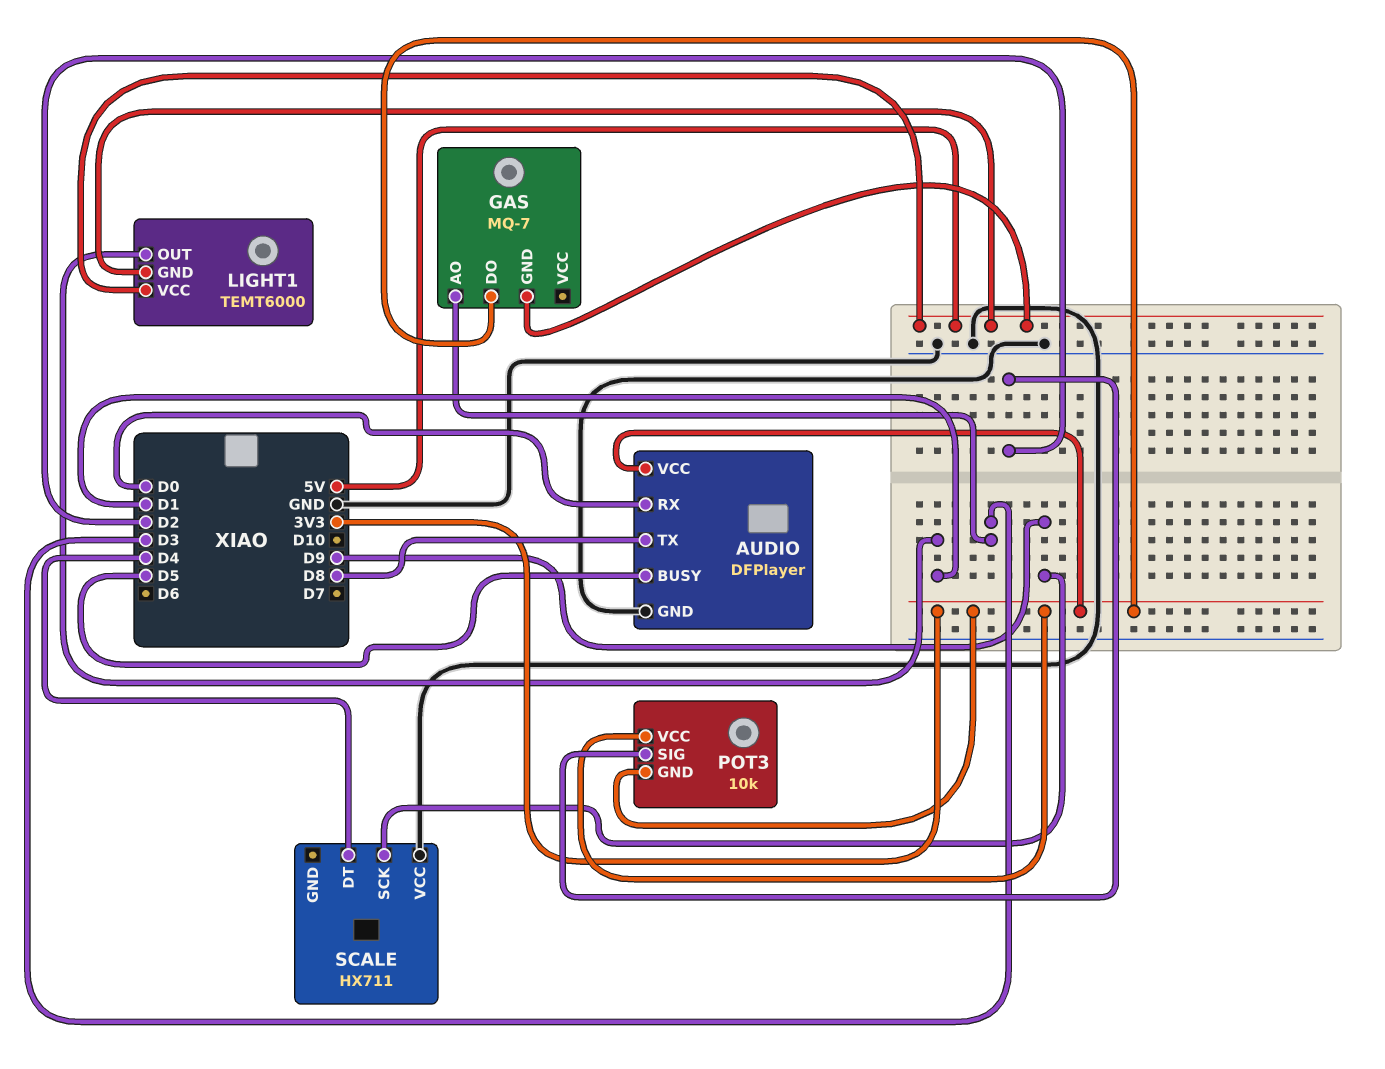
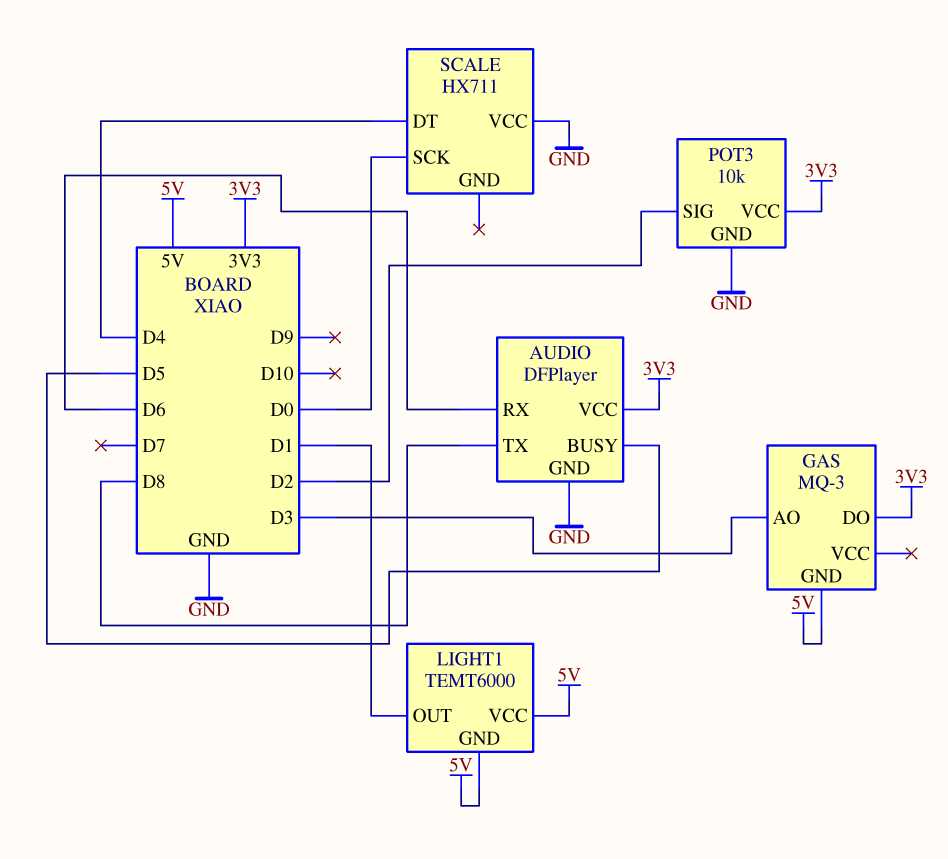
AUDIO pin RX: D0 -> D6
GAS: MQ-7 -> MQ-3
POT3 pin GND: 3V3 -> GND
SCALE pin SCK: D9 -> D0

